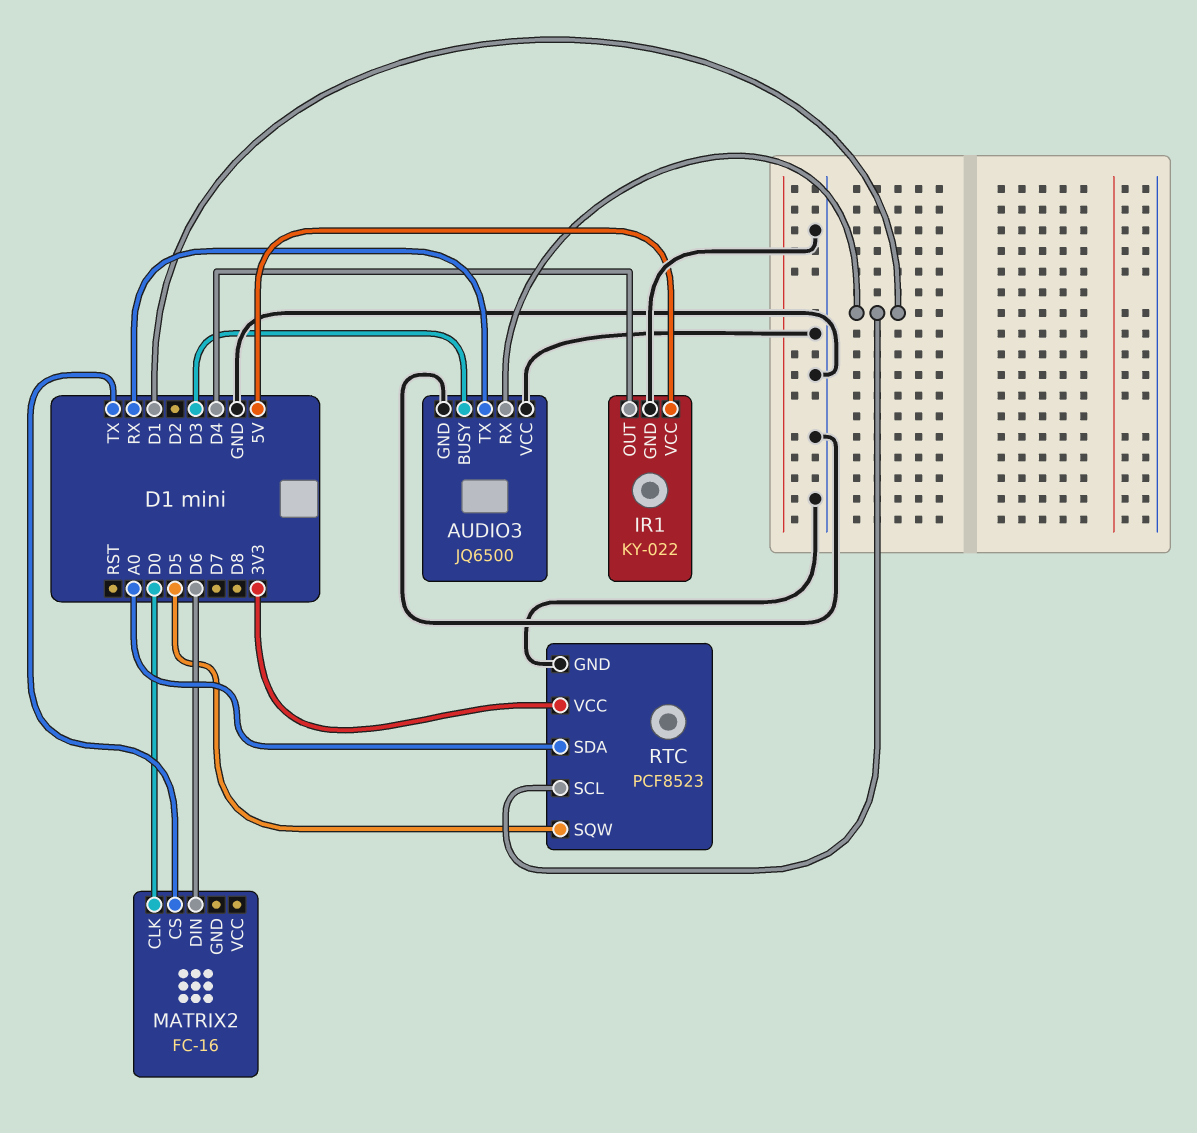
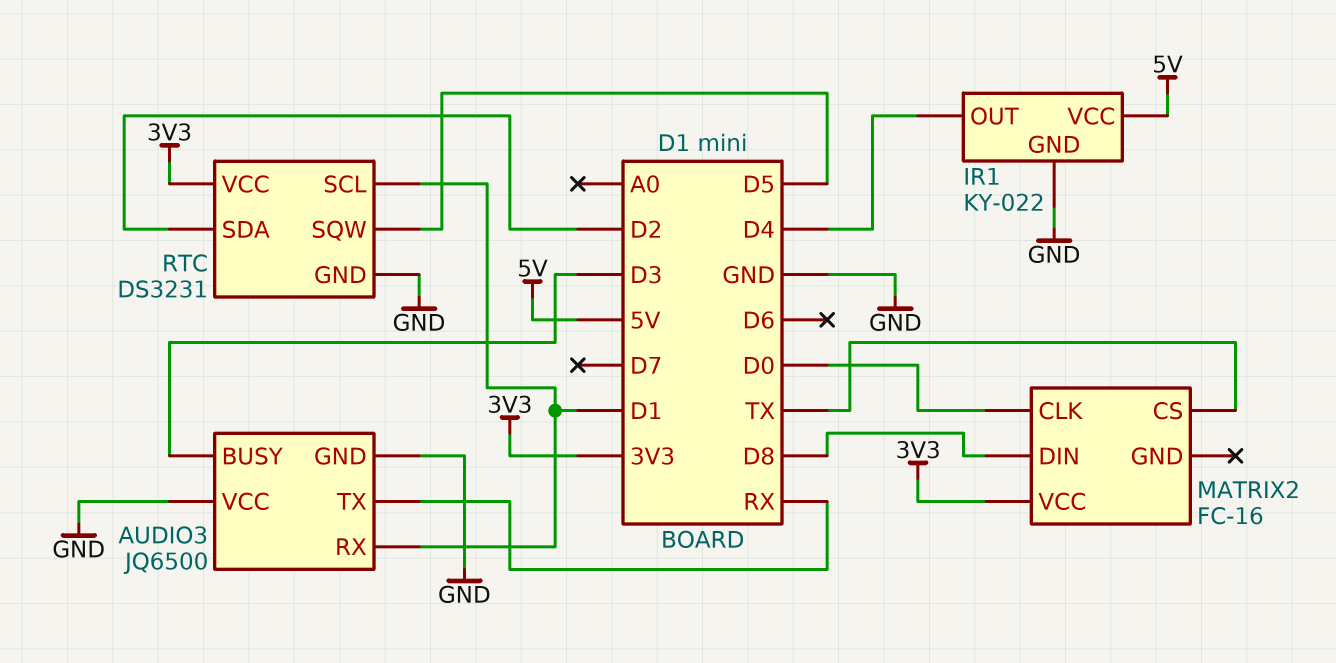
MATRIX2 pin DIN: D6 -> D8
MATRIX2 pin VCC: none -> 3V3
RTC: PCF8523 -> DS3231
RTC pin SDA: A0 -> D2

